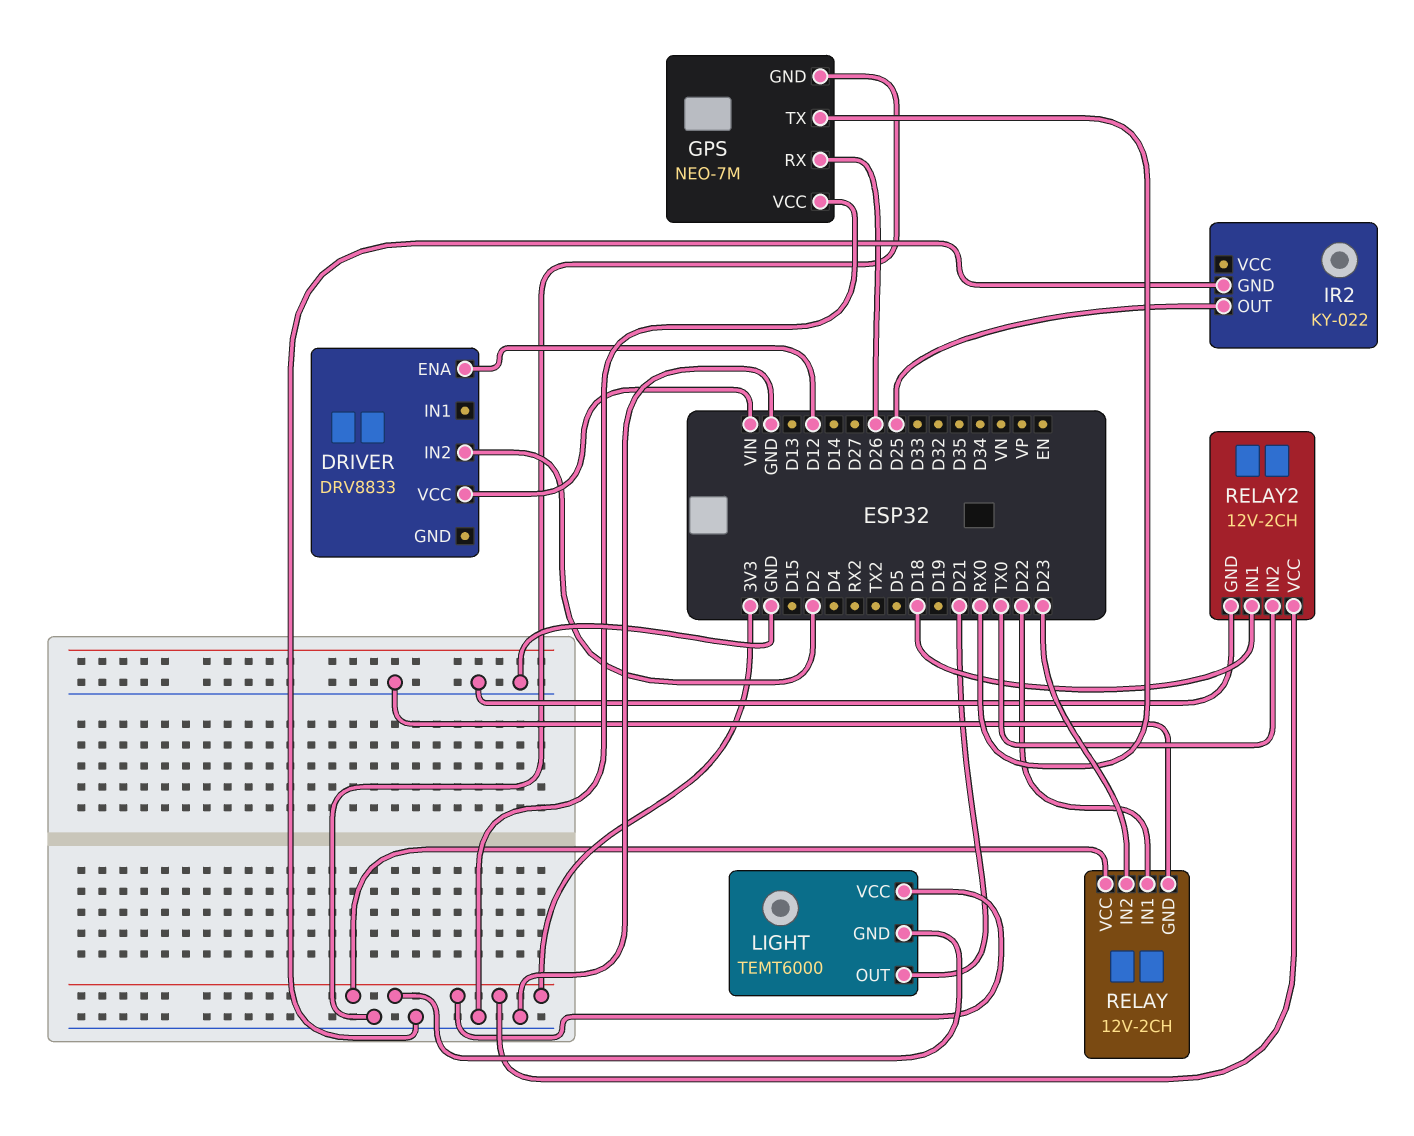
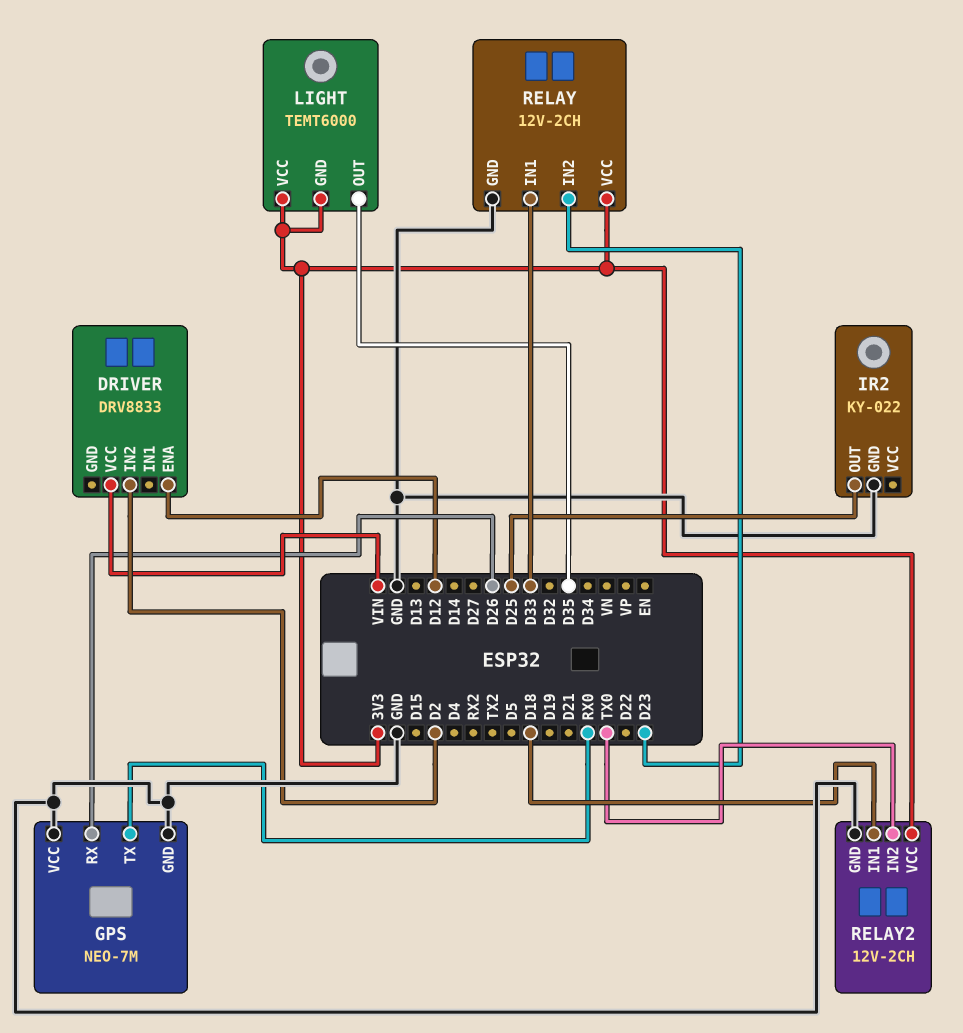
LIGHT pin OUT: D21 -> D35
RELAY pin IN1: D22 -> D33

